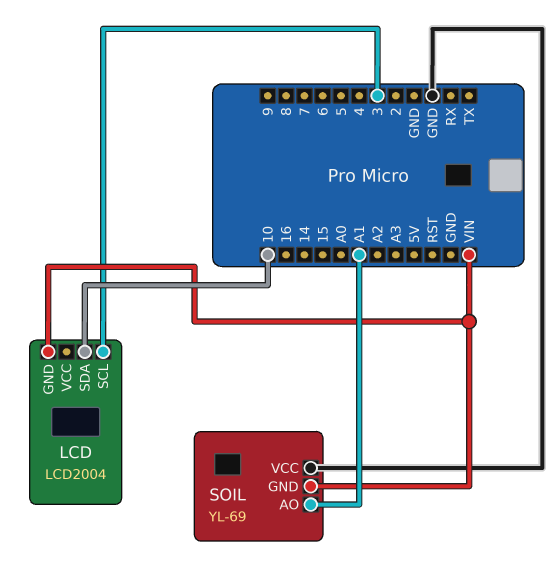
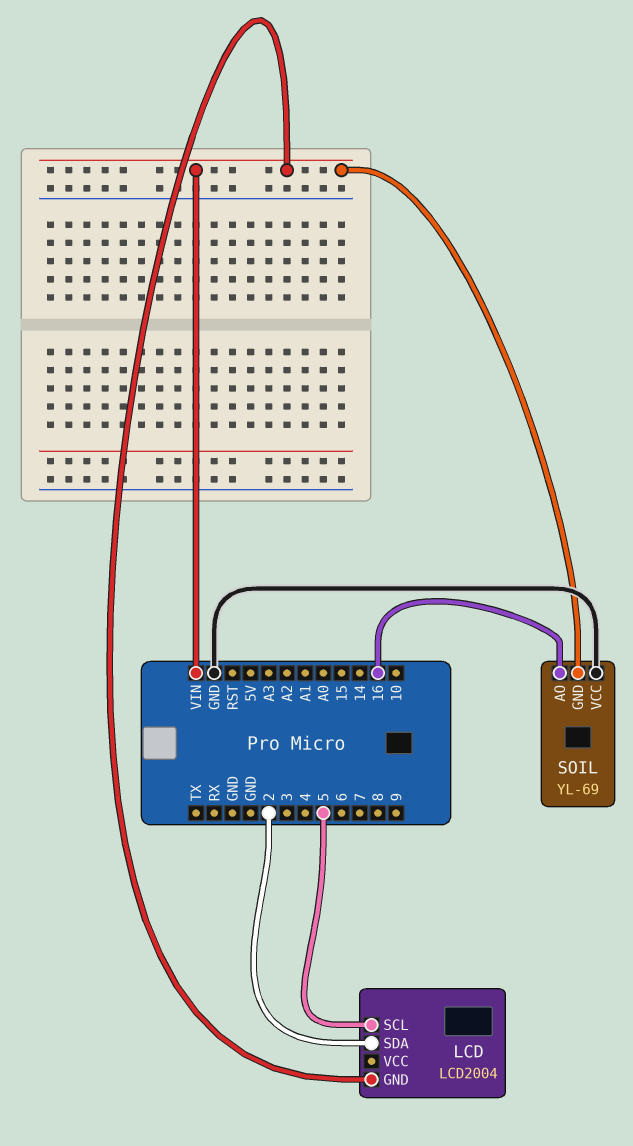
LCD pin SCL: 3 -> 5
LCD pin SDA: 10 -> 2
SOIL pin AO: A1 -> 16

